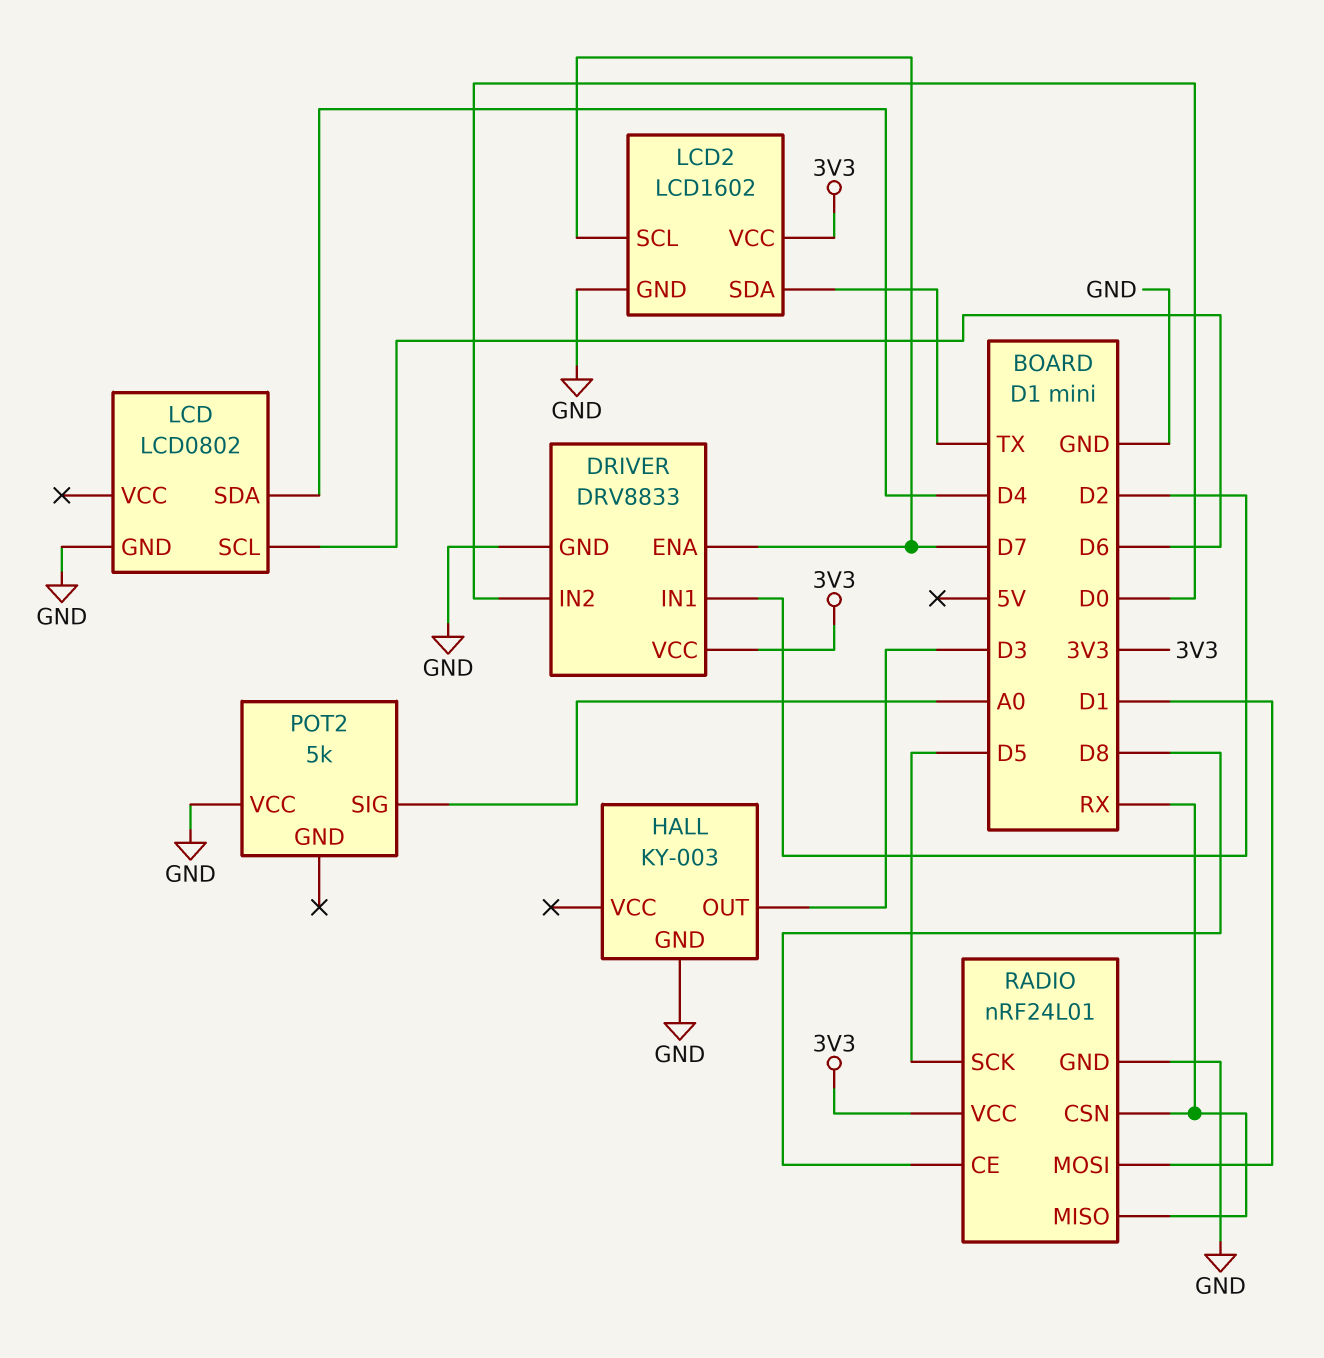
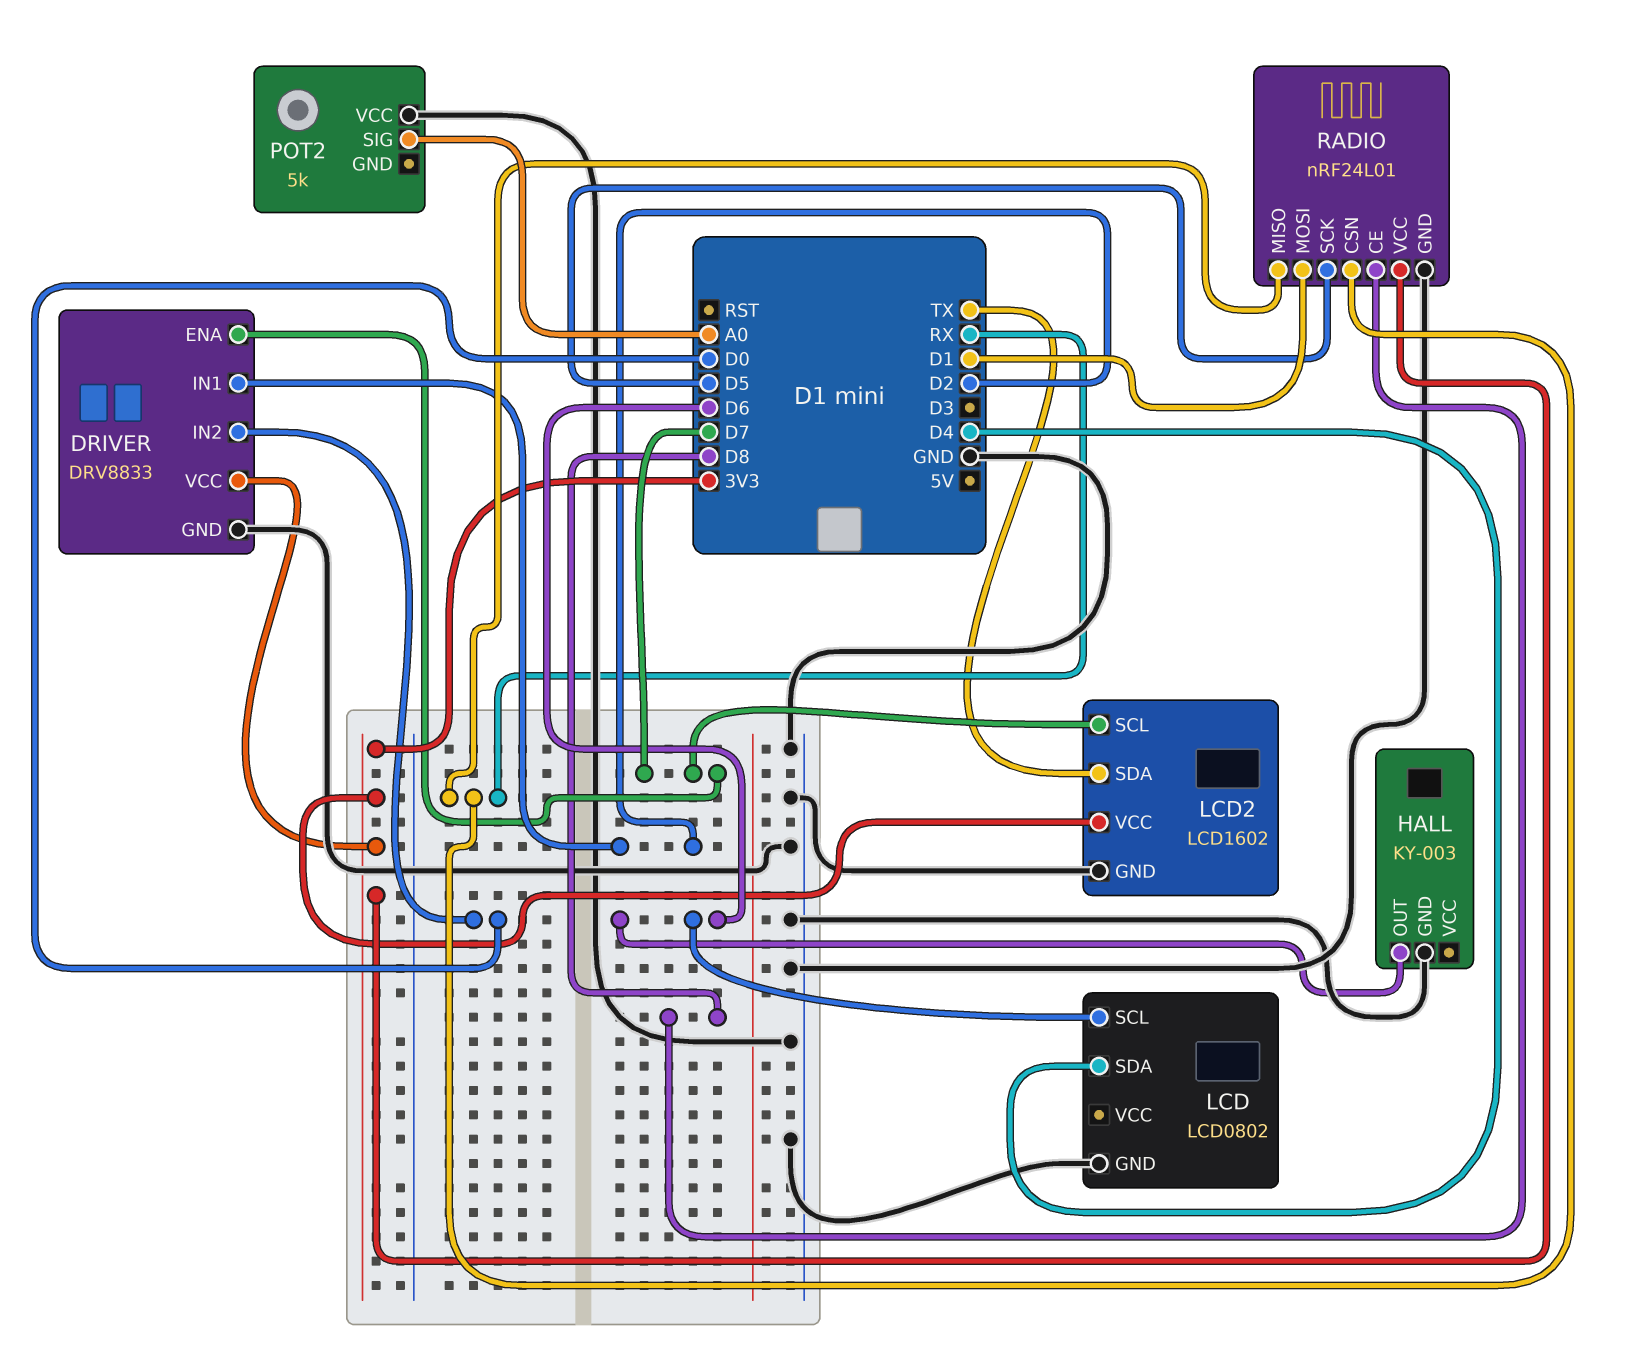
HALL pin OUT: D3 -> D6

